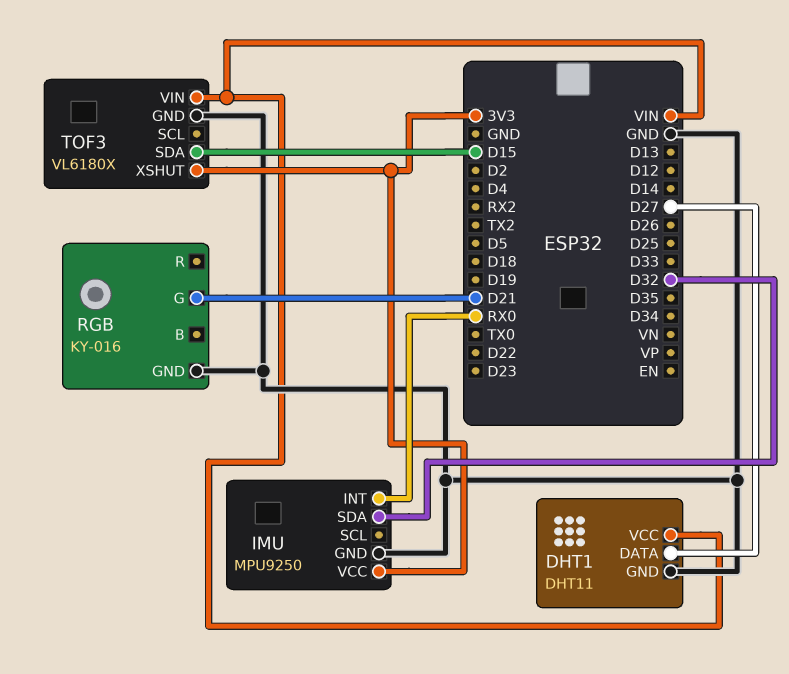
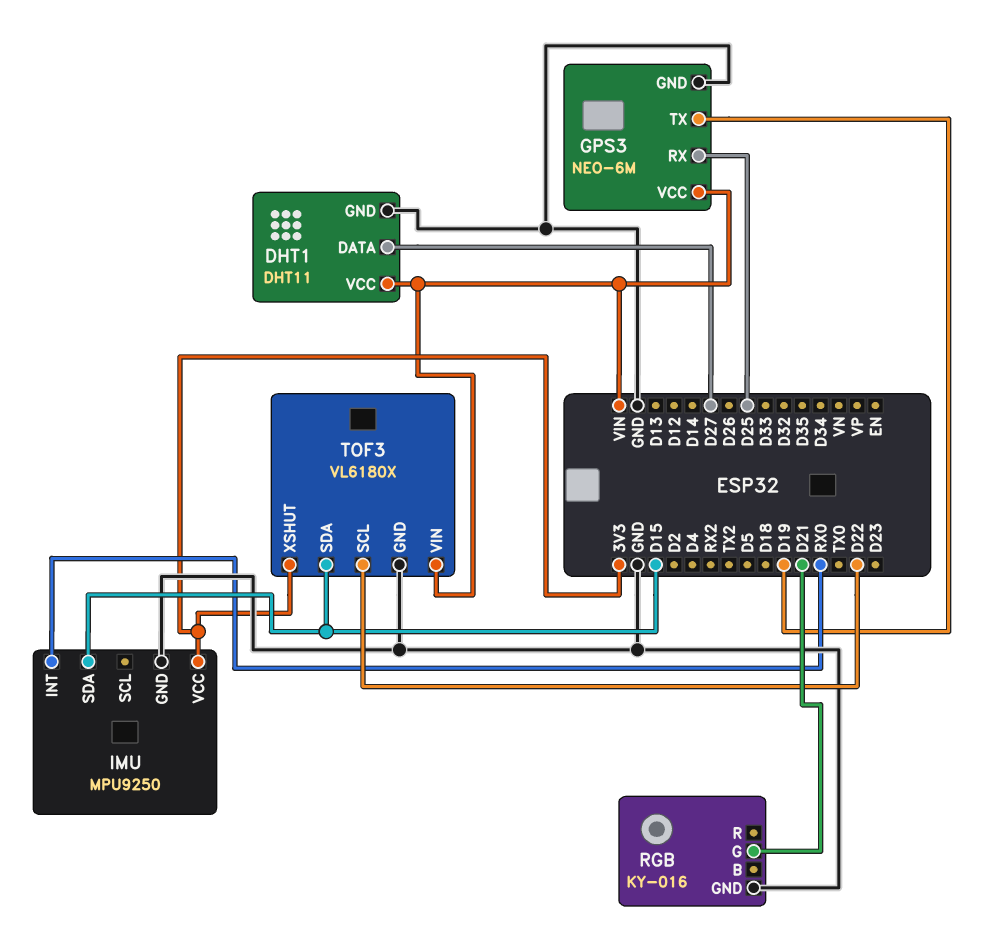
GPS3: none -> NEO-6M
GPS3 pin GND: none -> GND
GPS3 pin RX: none -> D25
GPS3 pin TX: none -> D19
GPS3 pin VCC: none -> VIN
IMU pin SDA: D32 -> D15
TOF3 pin SCL: none -> D22

